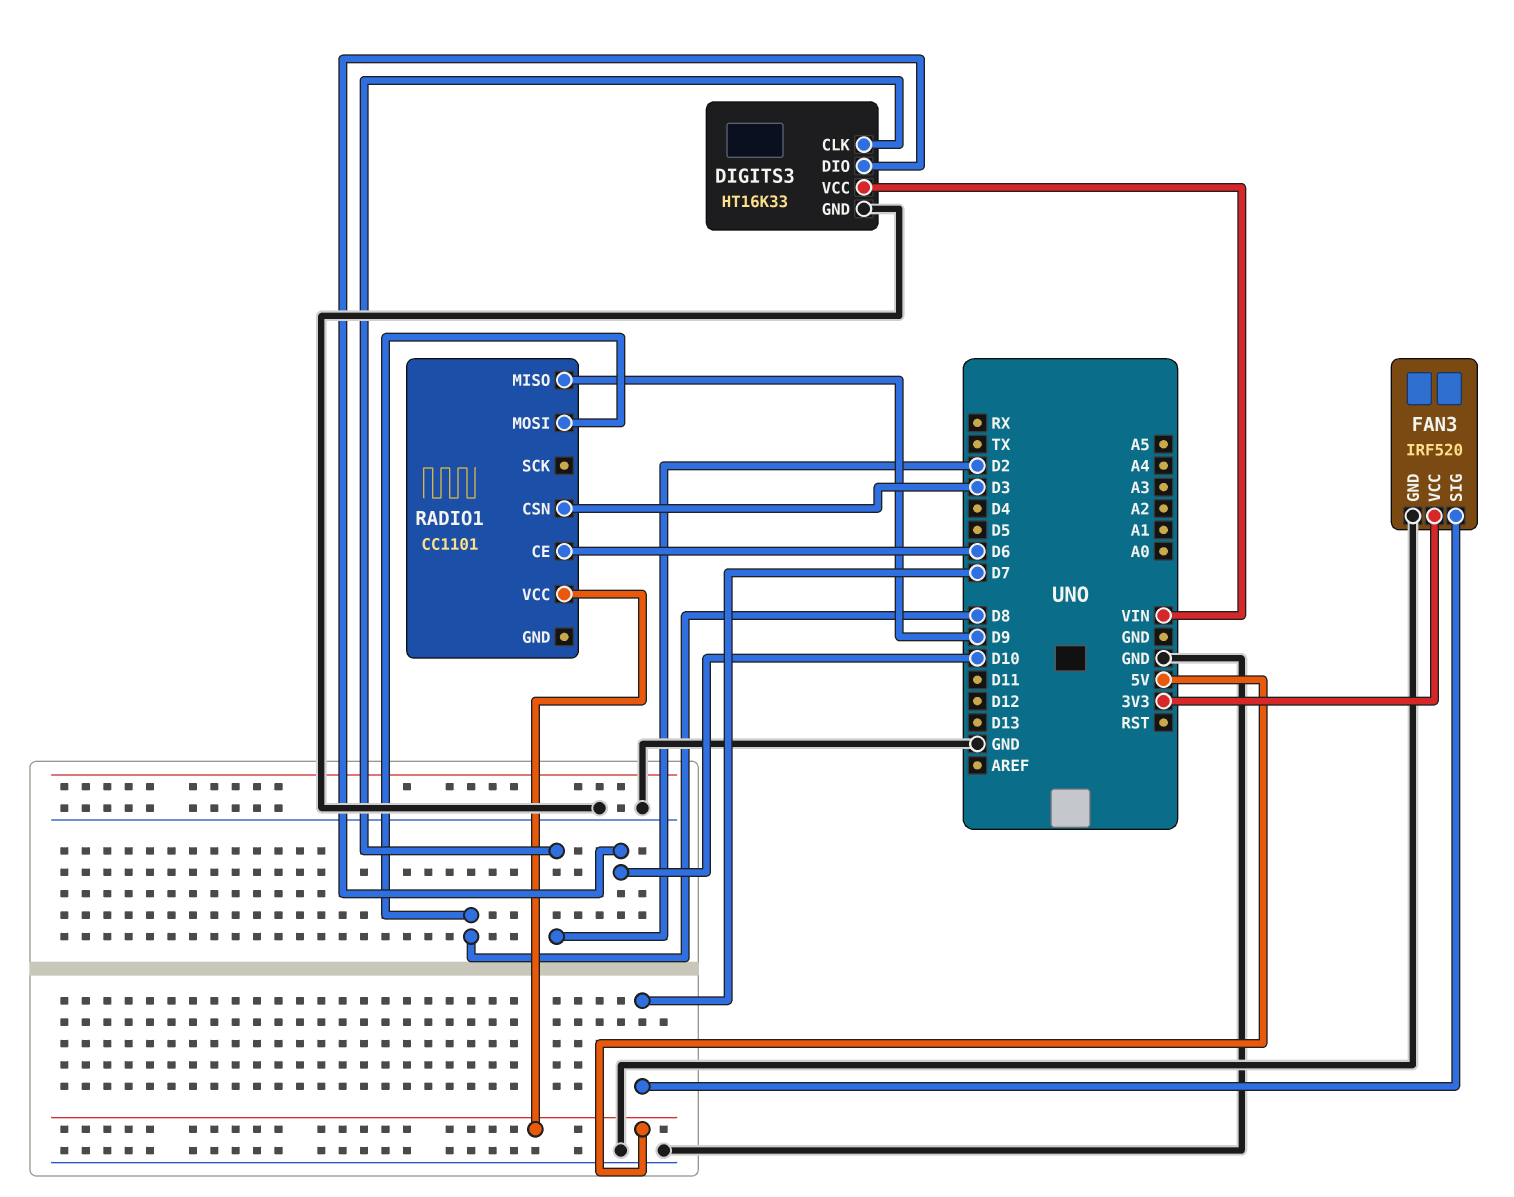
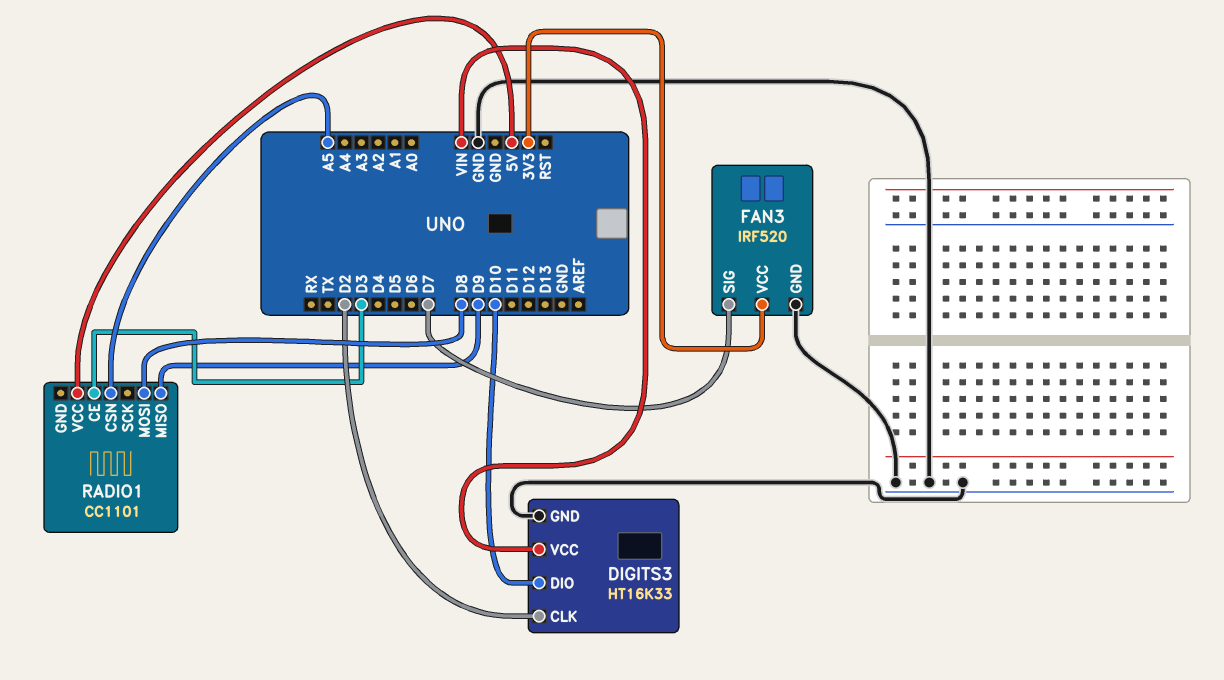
RADIO1 pin CE: D6 -> D3
RADIO1 pin CSN: D3 -> A5

